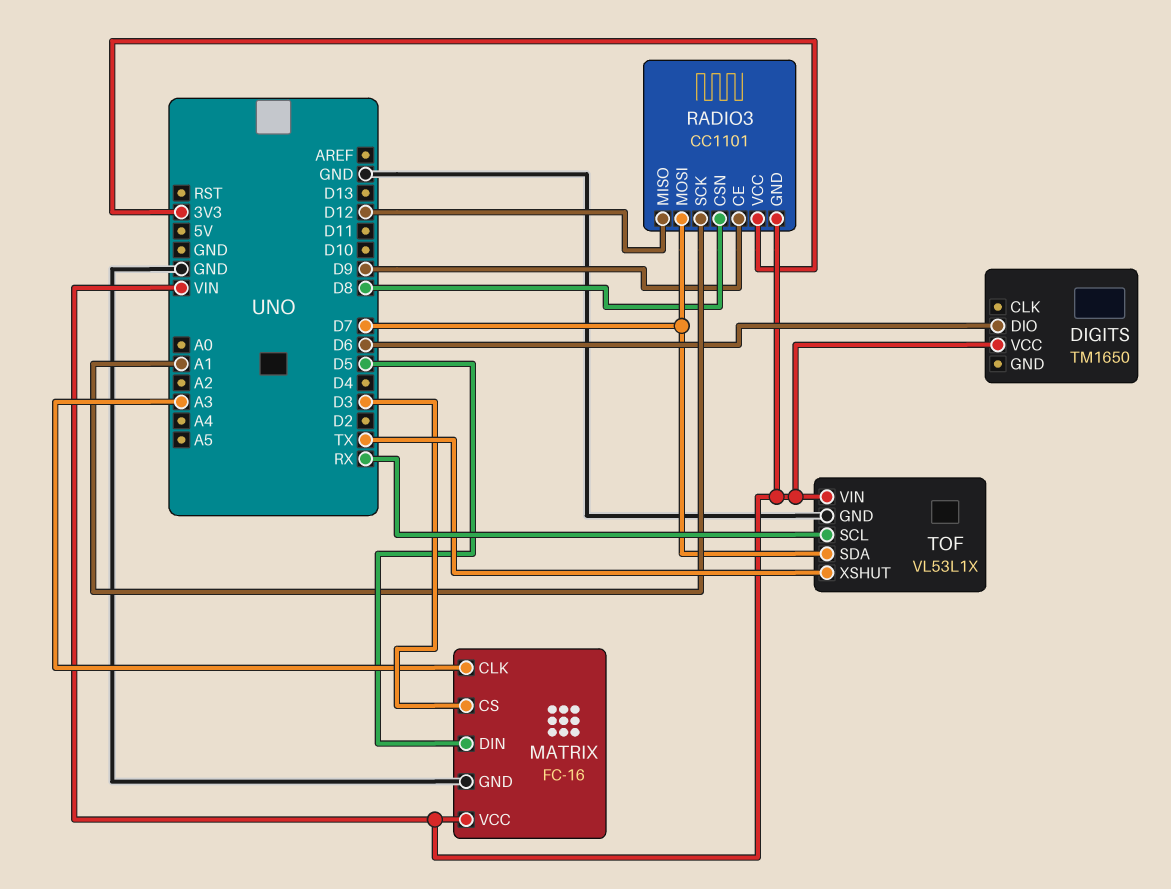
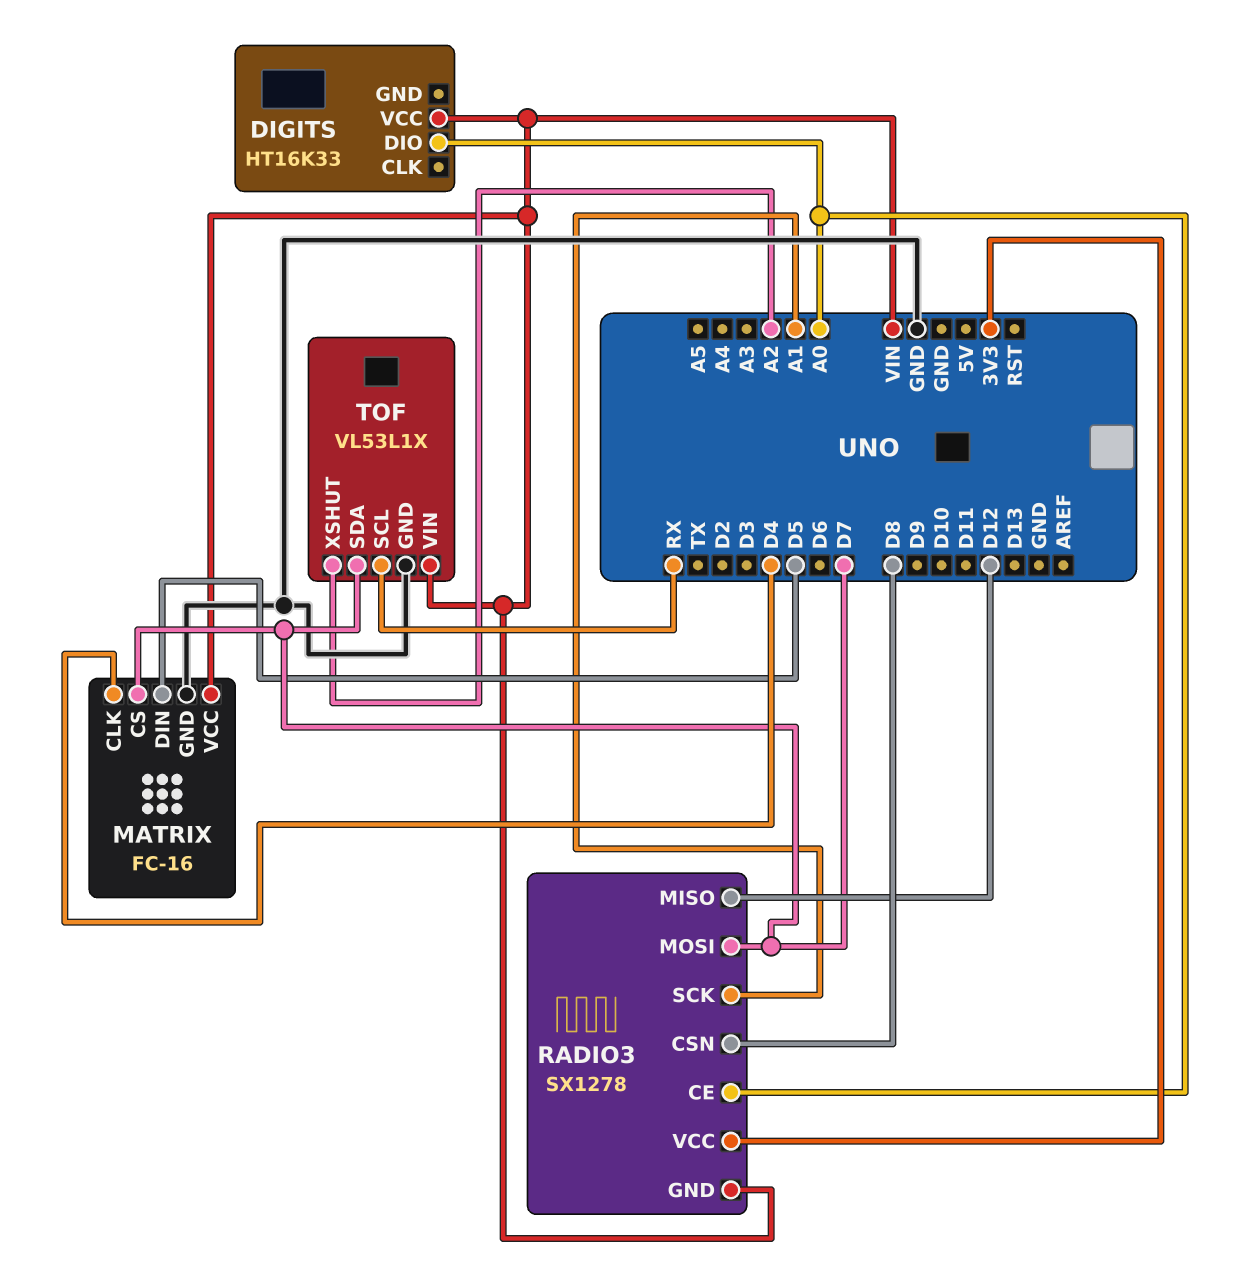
DIGITS: TM1650 -> HT16K33
DIGITS pin DIO: D6 -> A0
MATRIX pin CLK: A3 -> D4
MATRIX pin CS: D3 -> D7
RADIO3: CC1101 -> SX1278
RADIO3 pin CE: D9 -> A0
TOF pin XSHUT: TX -> A2

